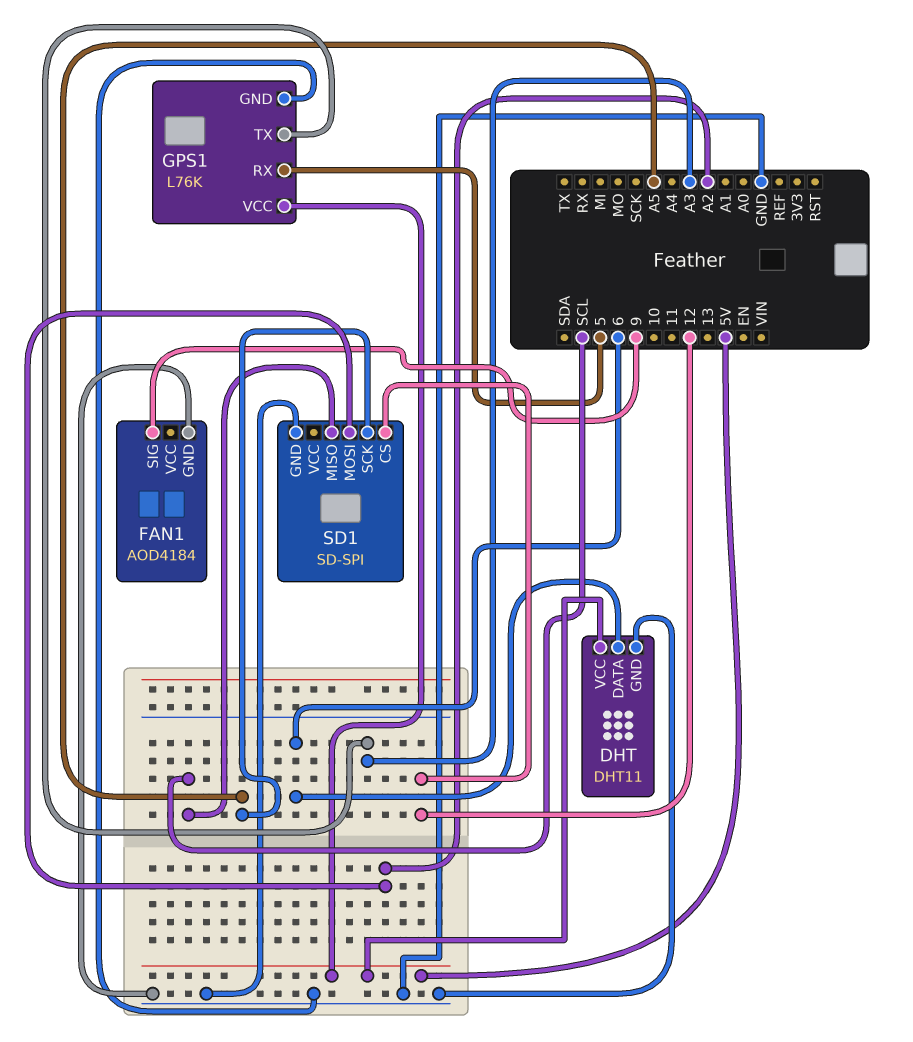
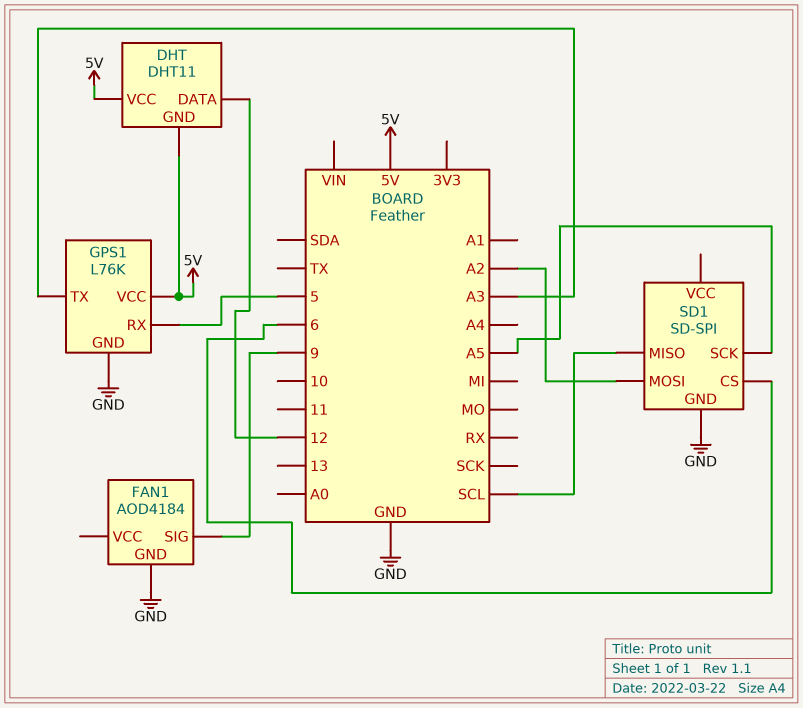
DHT pin DATA: 6 -> 12
DHT pin GND: GND -> 5V
SD1 pin CS: 12 -> 6

